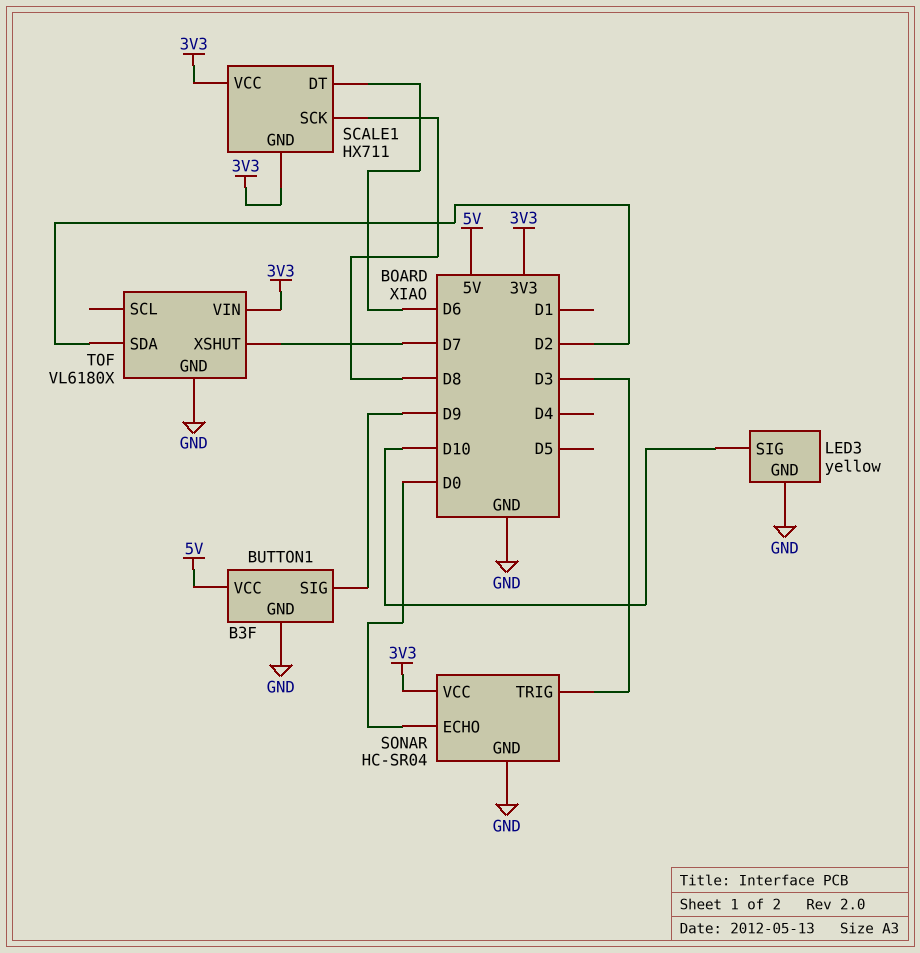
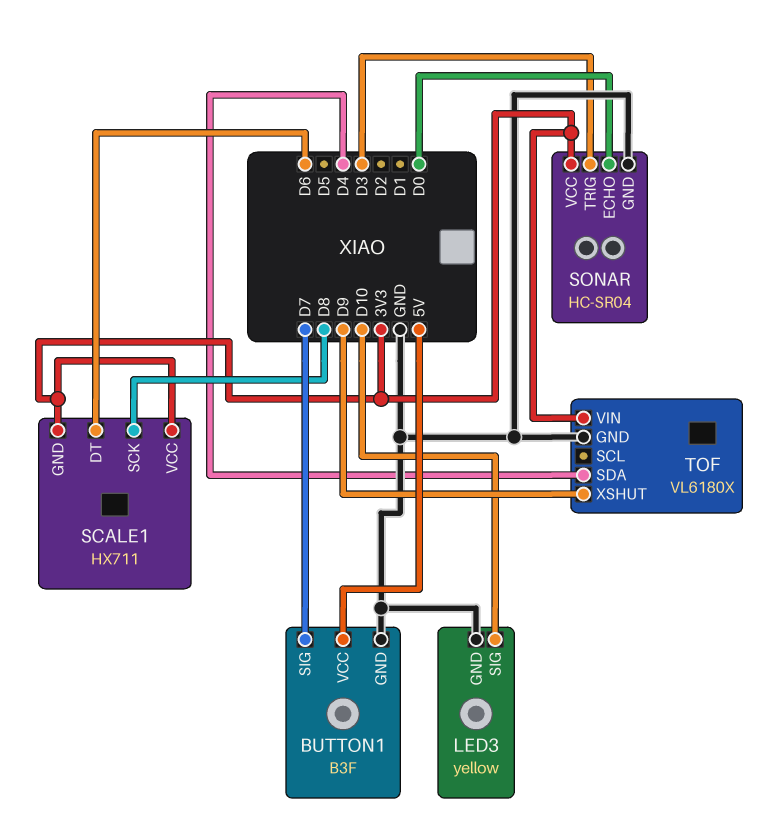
BUTTON1 pin SIG: D9 -> D7
TOF pin SDA: D2 -> D4
TOF pin XSHUT: D7 -> D9

